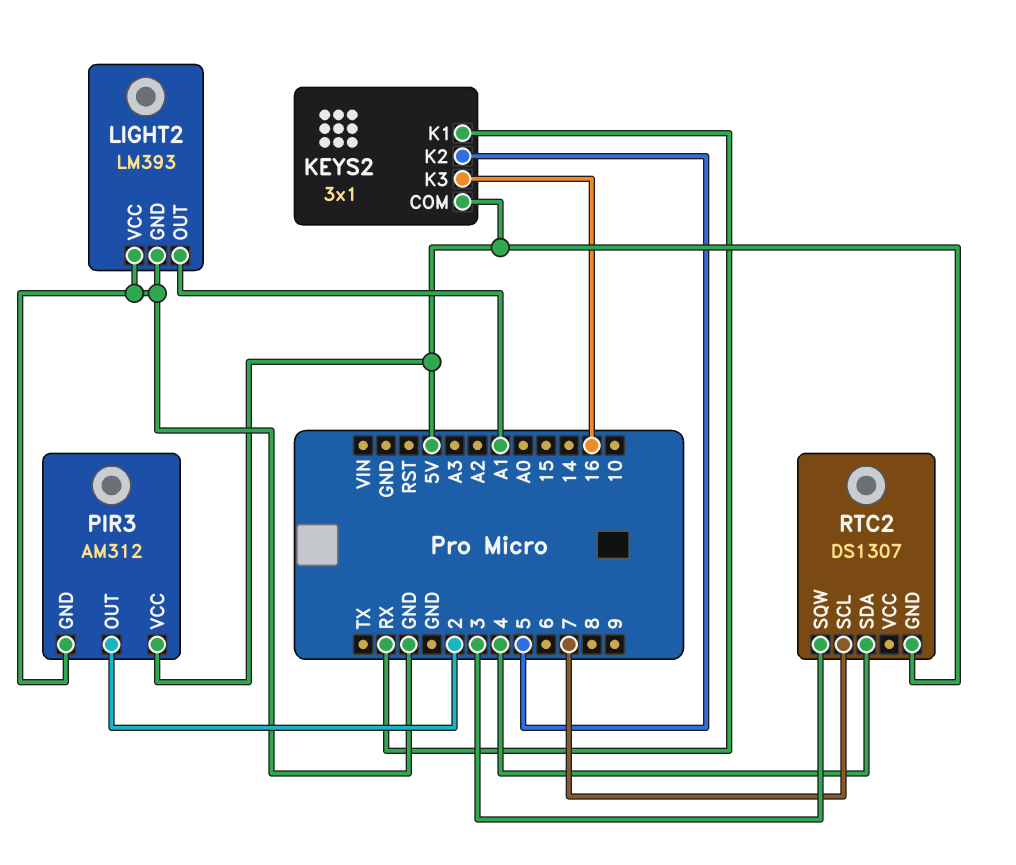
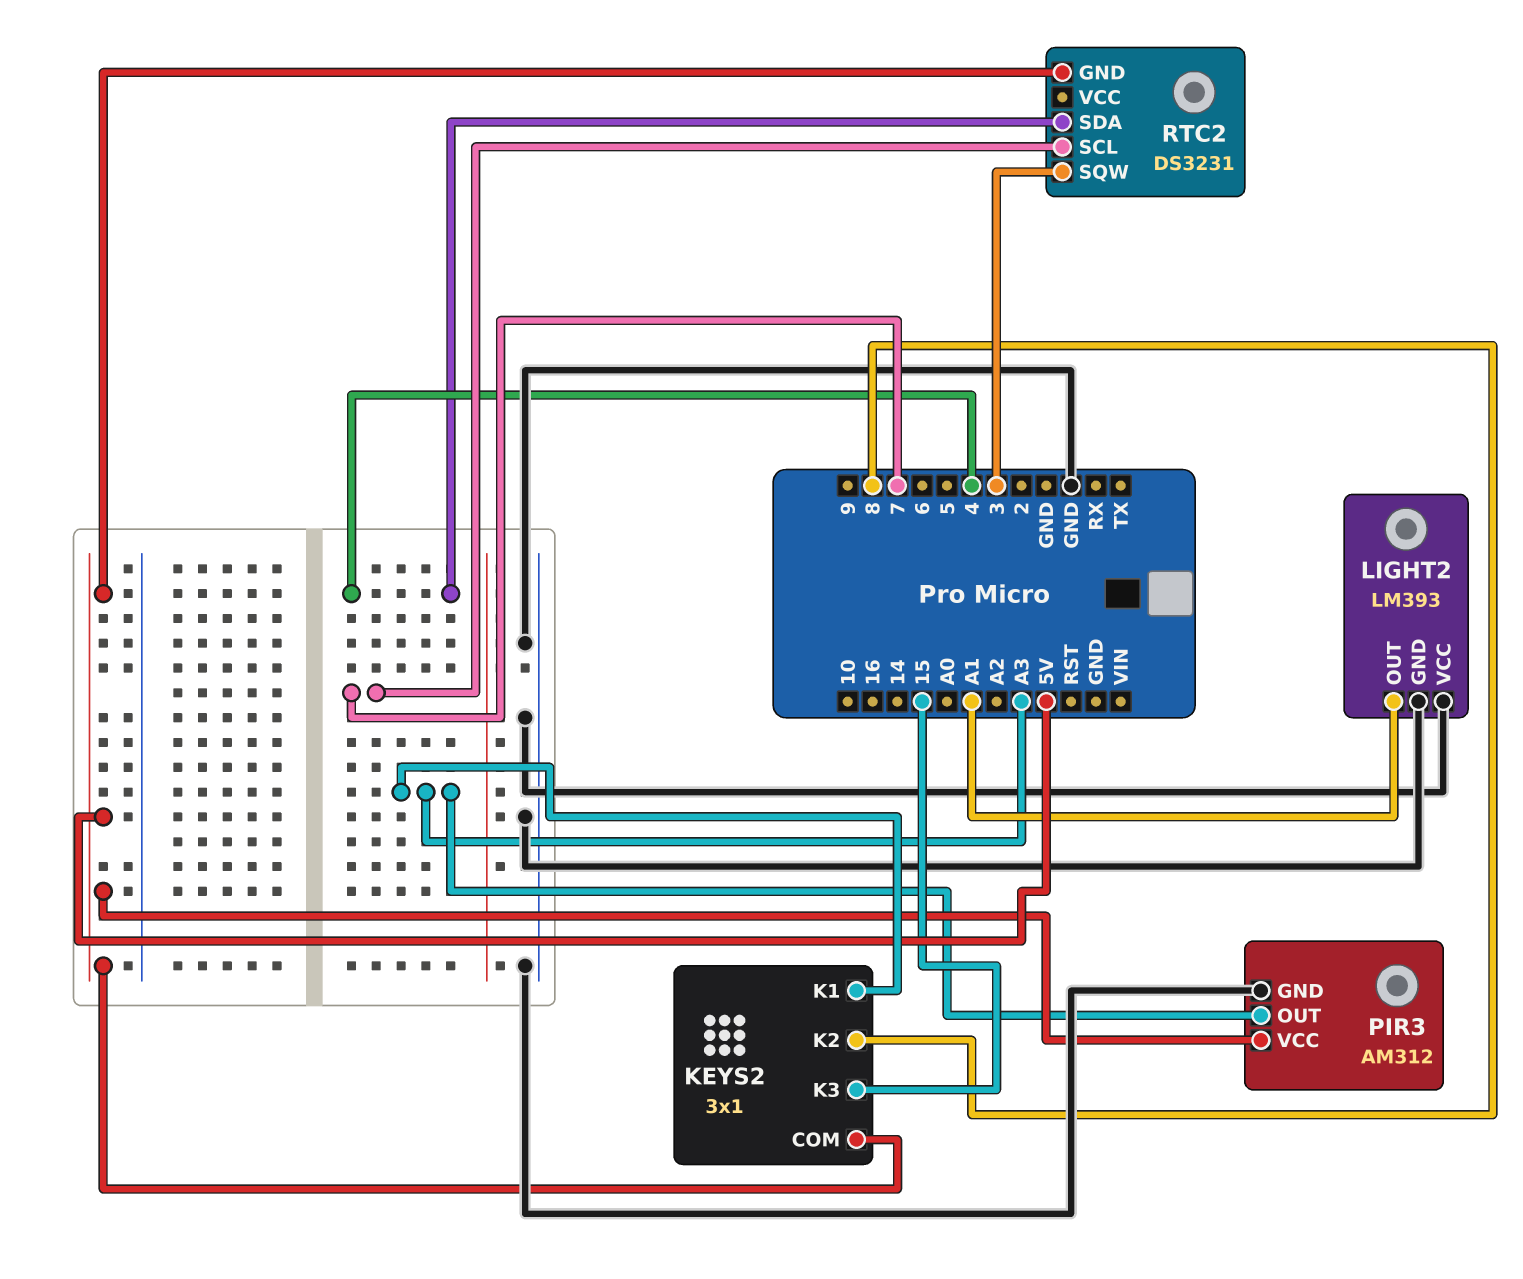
KEYS2 pin K1: RX -> A3
KEYS2 pin K2: 5 -> 8
KEYS2 pin K3: 16 -> 15
PIR3 pin OUT: 2 -> A3
RTC2: DS1307 -> DS3231

